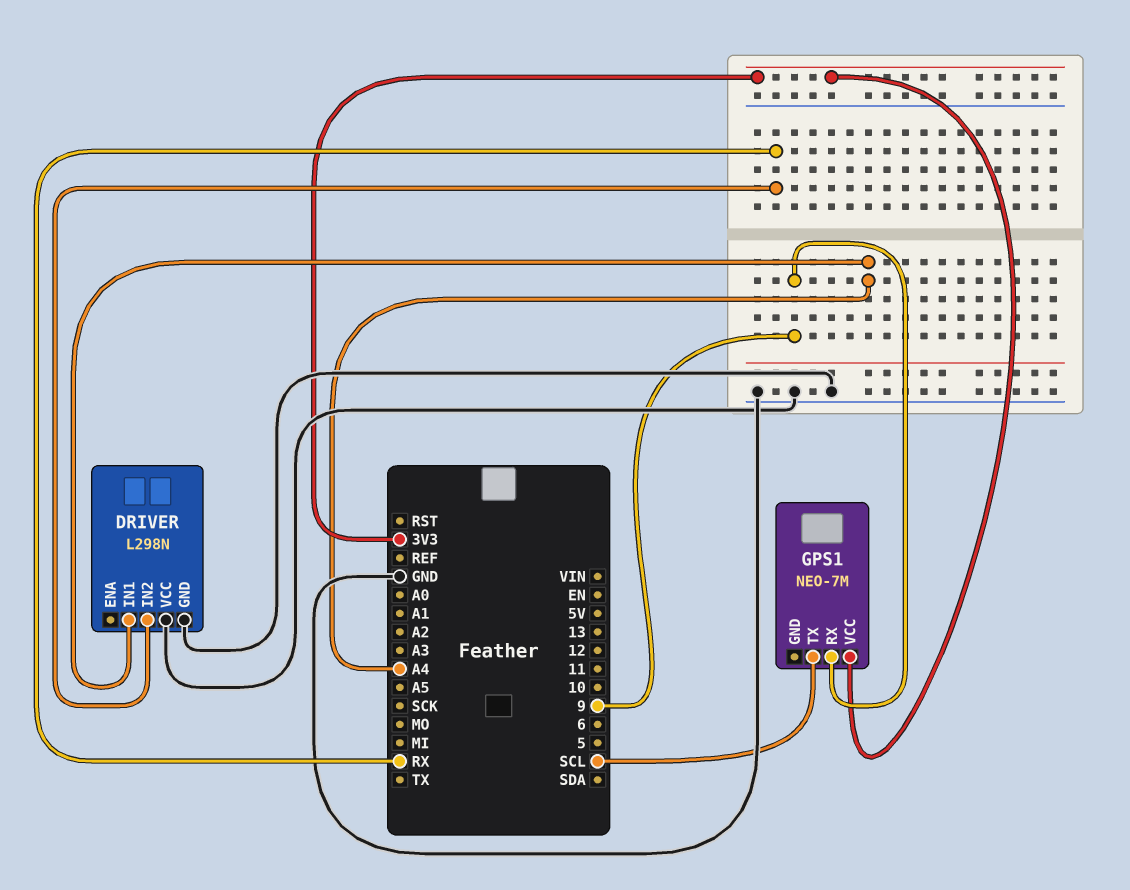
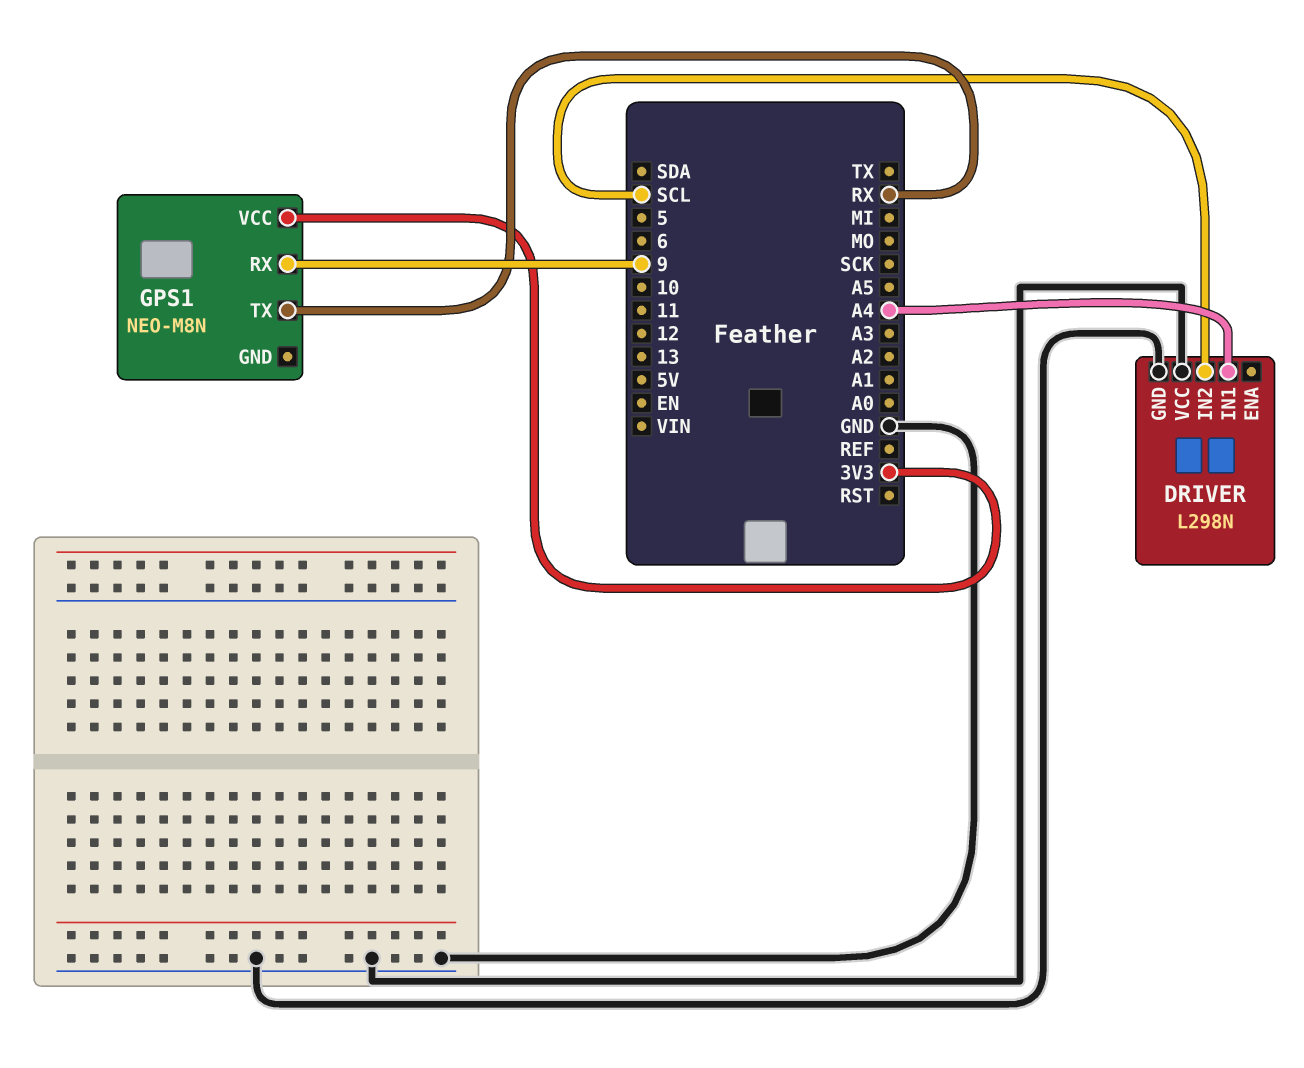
DRIVER pin IN2: RX -> SCL
GPS1: NEO-7M -> NEO-M8N
GPS1 pin TX: SCL -> RX

